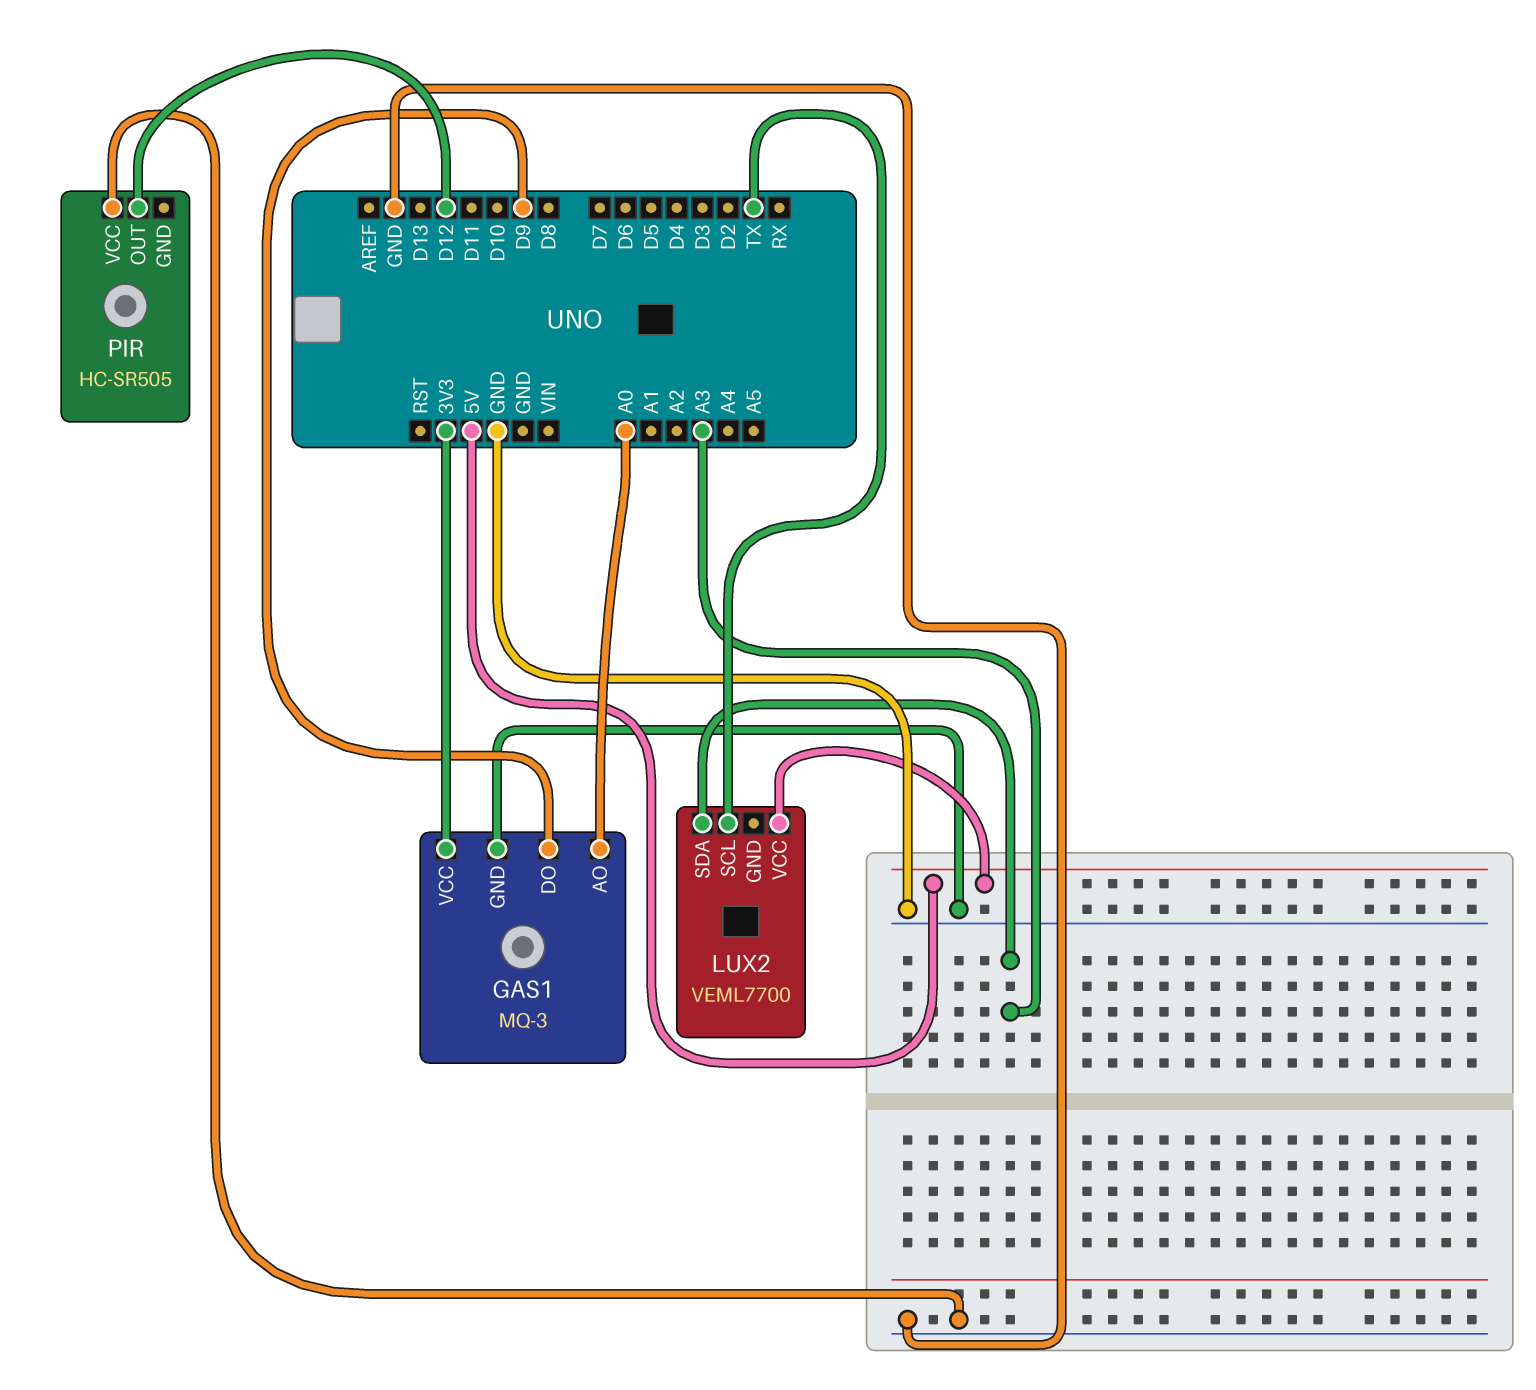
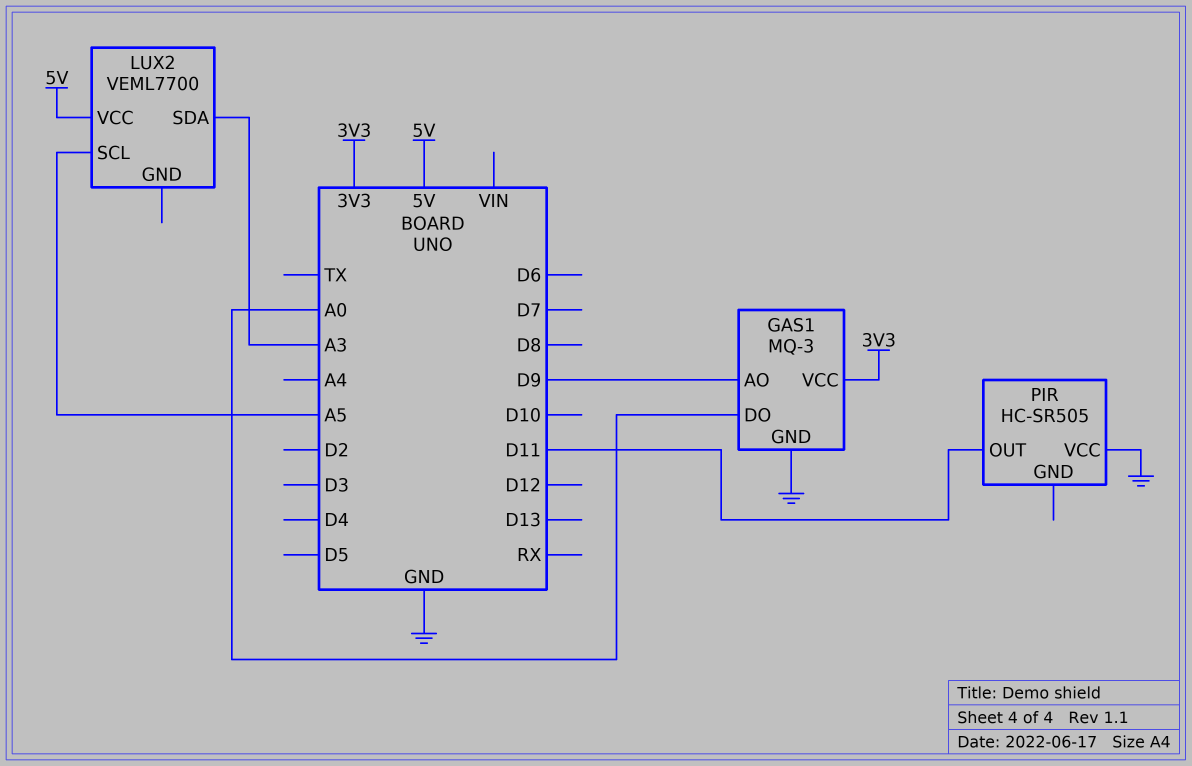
GAS1 pin AO: A0 -> D9
GAS1 pin DO: D9 -> A0
LUX2 pin SCL: TX -> A5
PIR pin OUT: D12 -> D11

